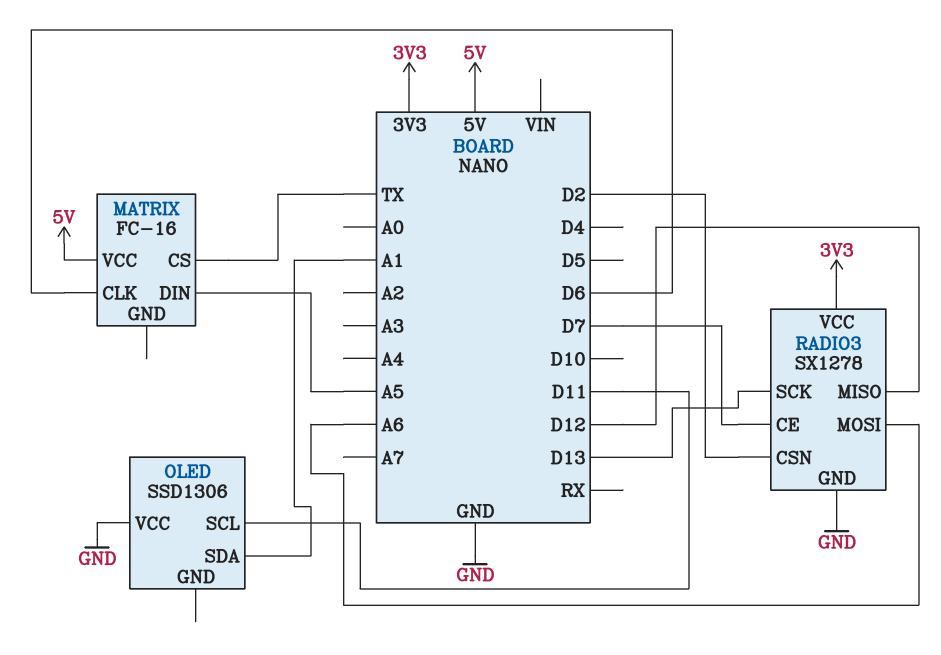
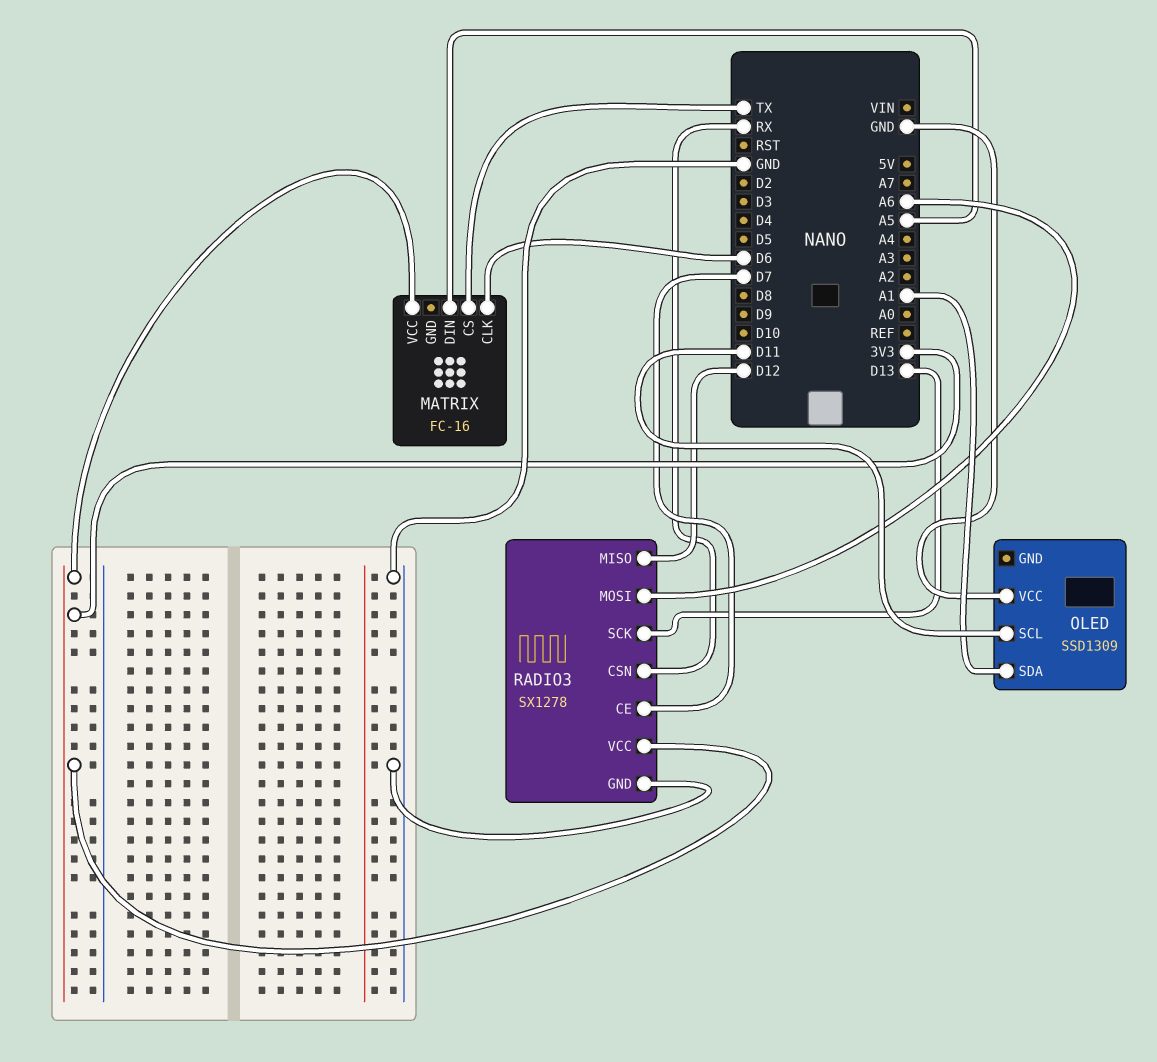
MATRIX pin VCC: 5V -> 3V3
OLED: SSD1306 -> SSD1309
RADIO3 pin CSN: D2 -> RX

